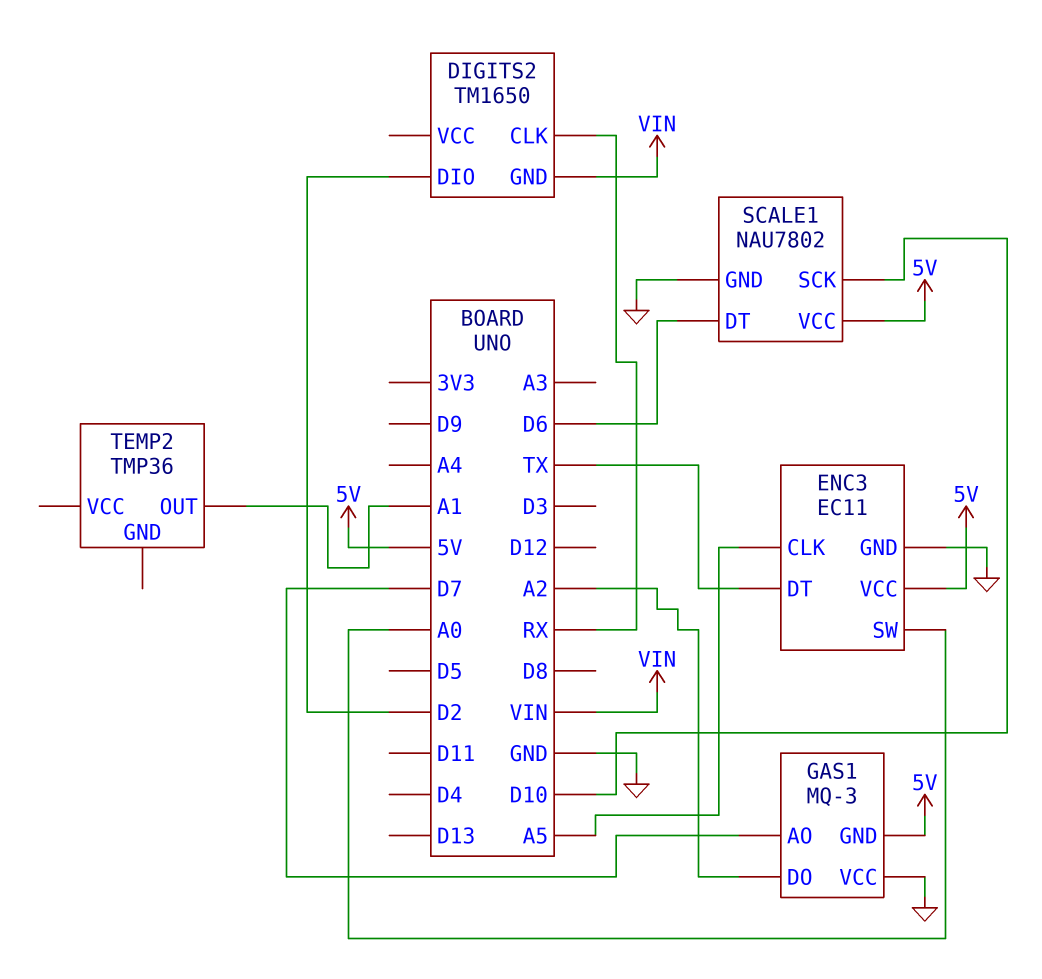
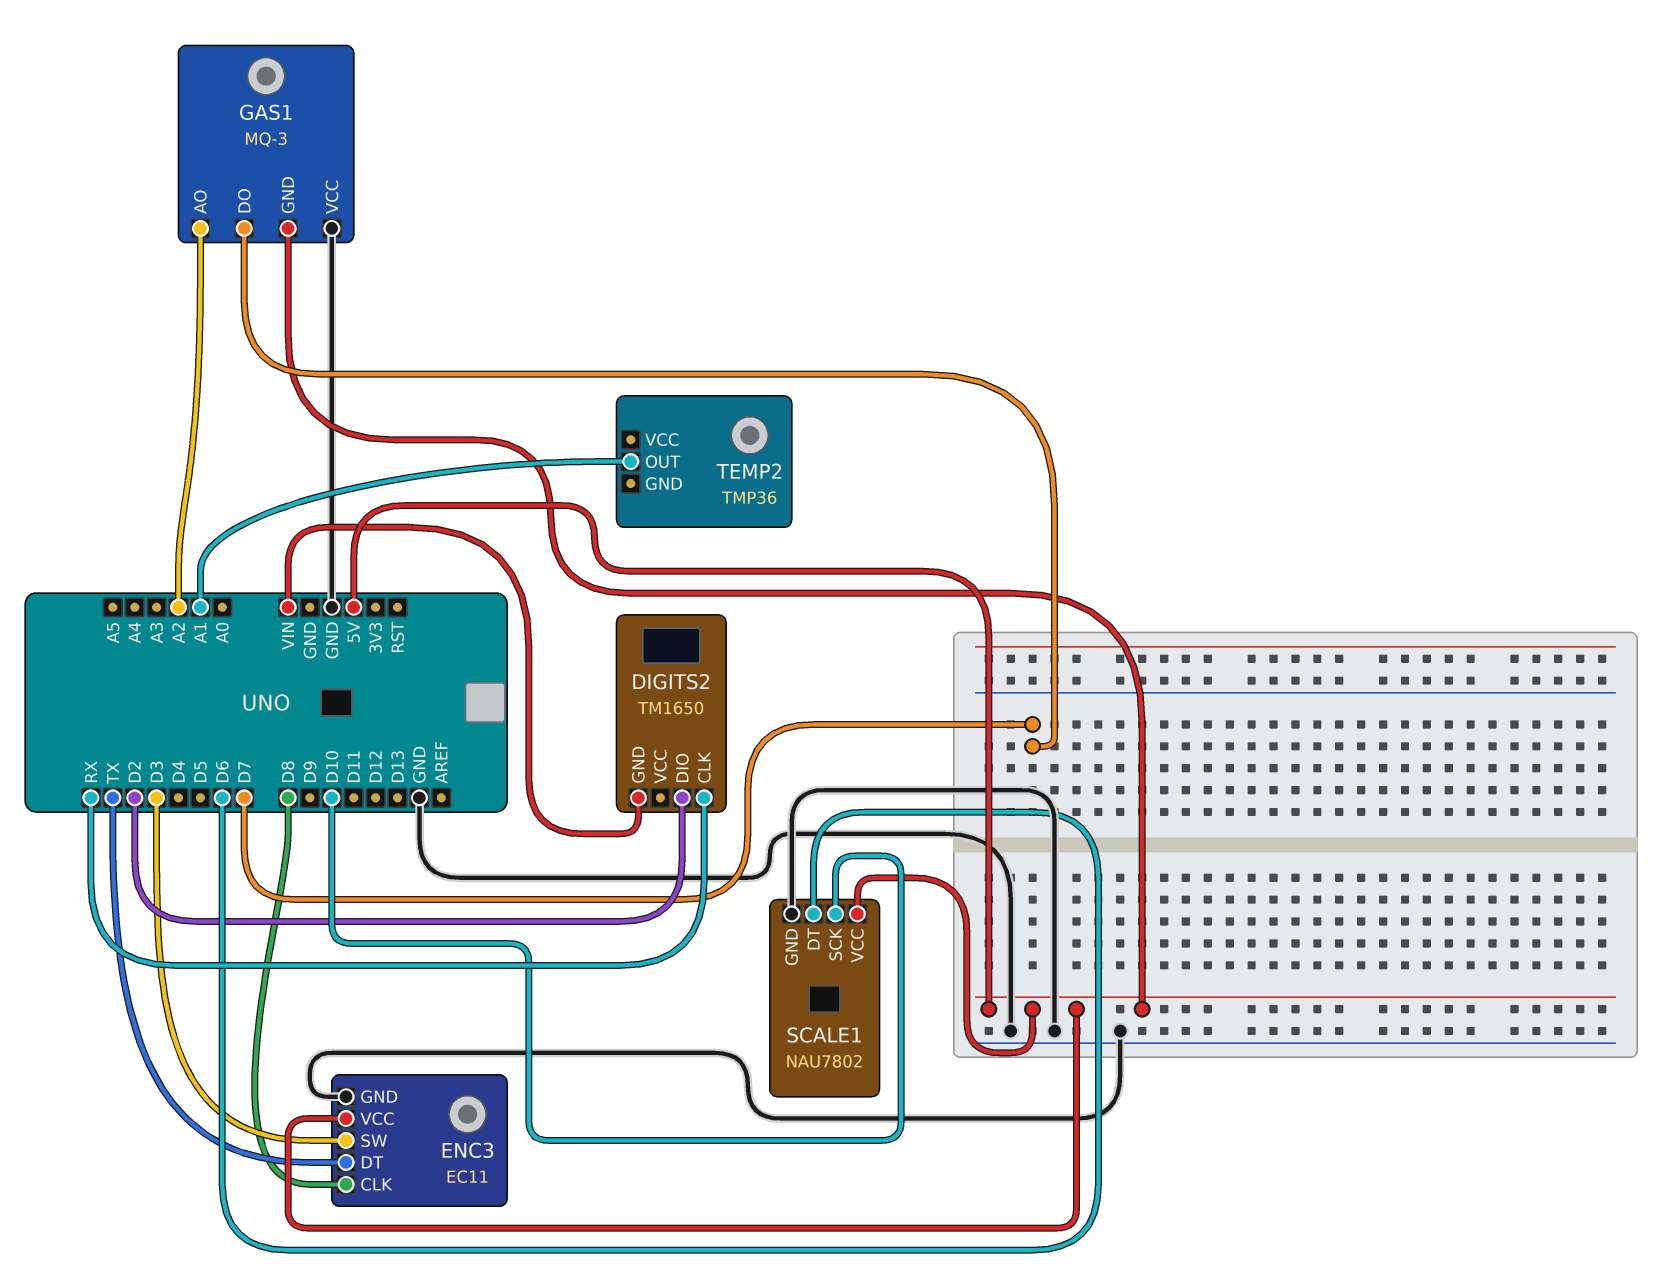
ENC3 pin CLK: A5 -> D8
ENC3 pin SW: A0 -> D3
GAS1 pin AO: D7 -> A2
GAS1 pin DO: A2 -> D7

